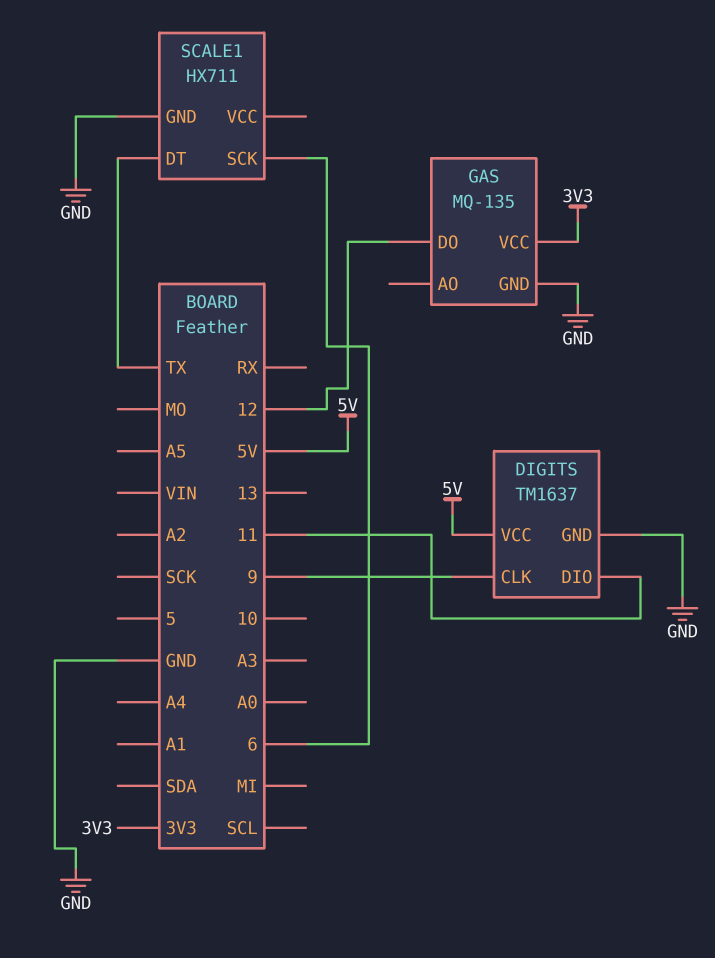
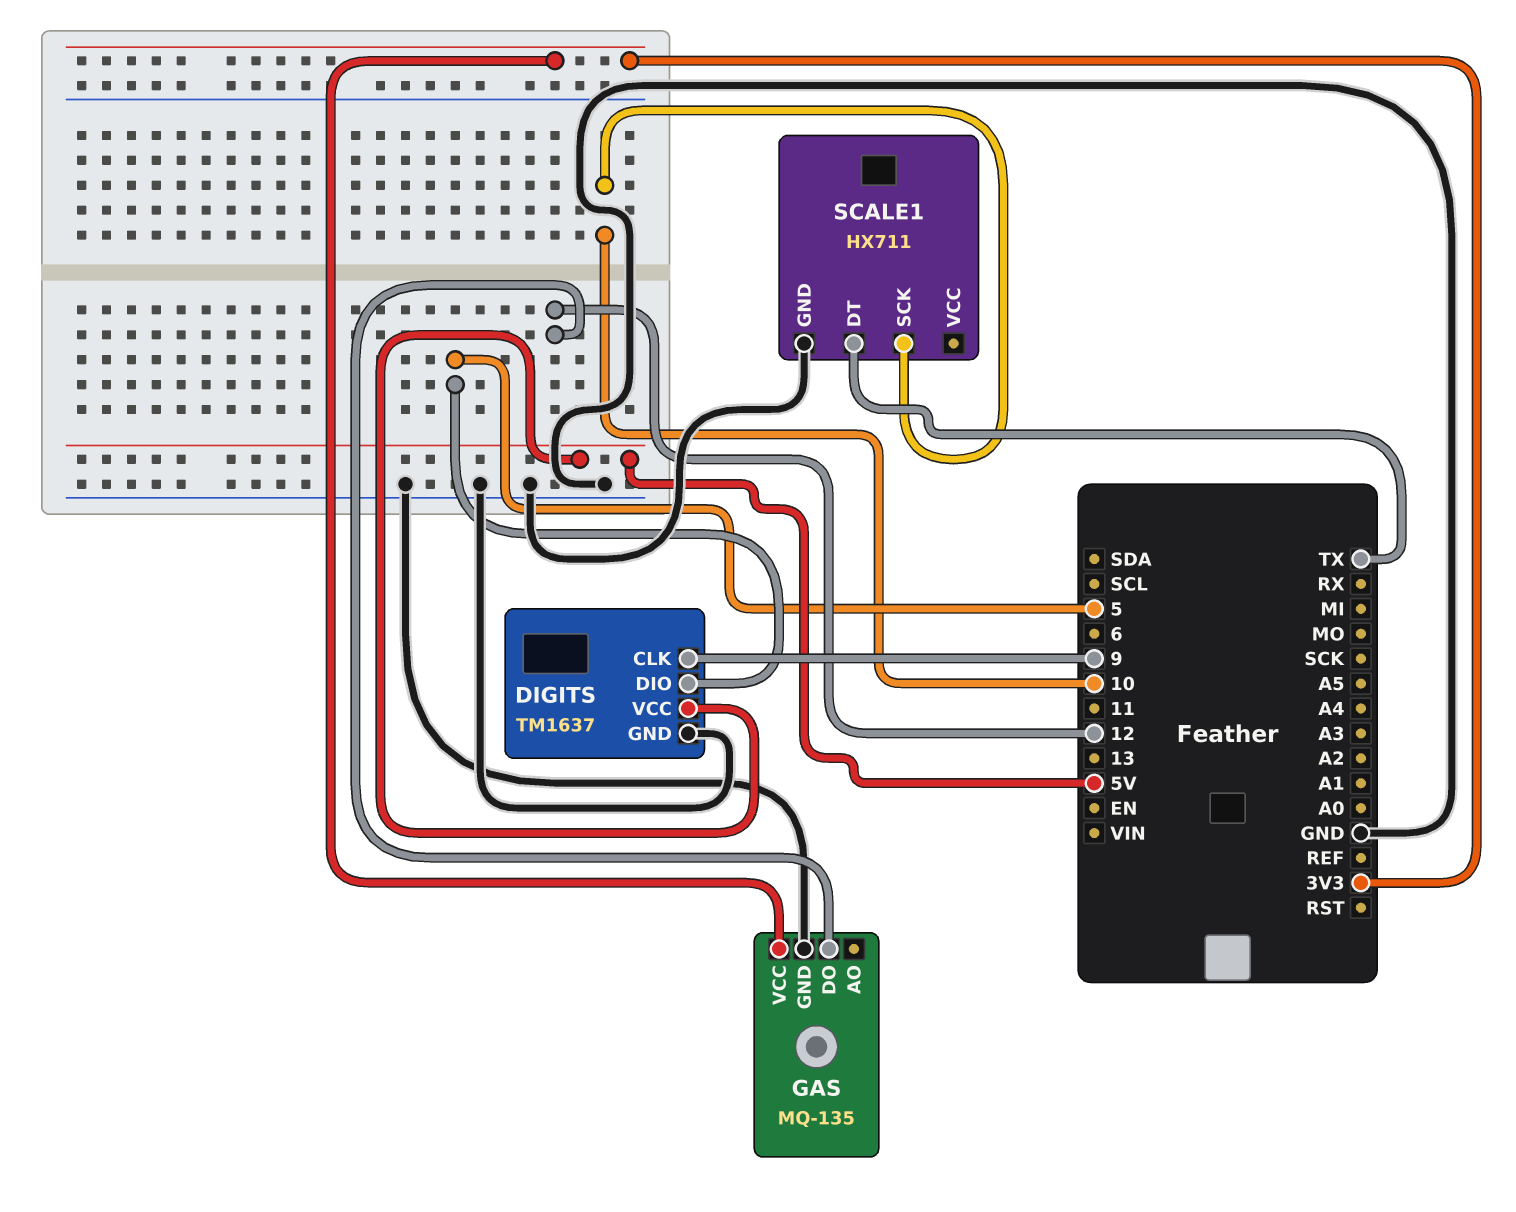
DIGITS pin DIO: 11 -> 5
SCALE1 pin SCK: 6 -> 10

